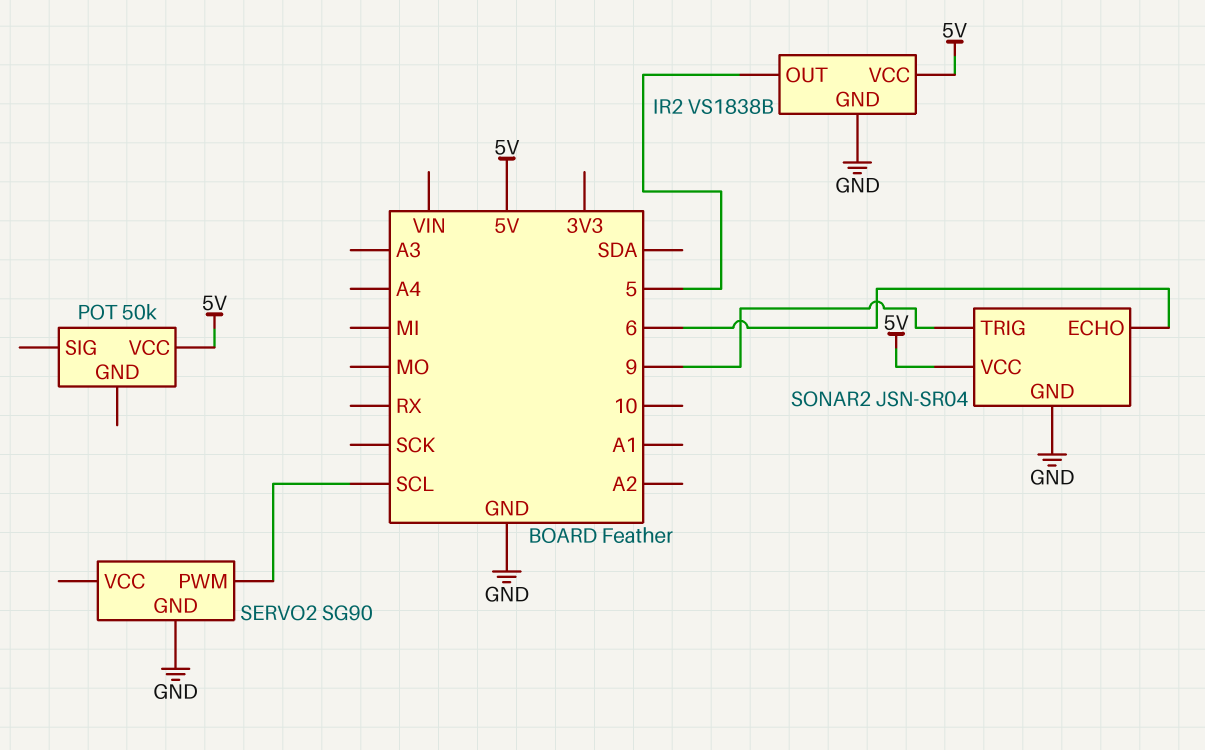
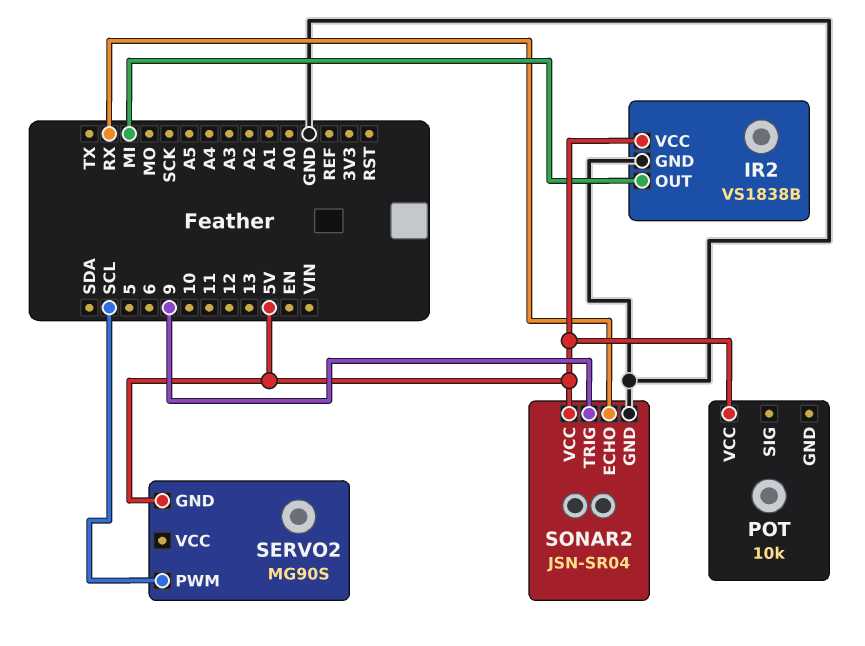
IR2 pin OUT: 5 -> MI
POT: 50k -> 10k
SERVO2: SG90 -> MG90S
SERVO2 pin GND: GND -> 5V
SONAR2 pin ECHO: 6 -> RX

